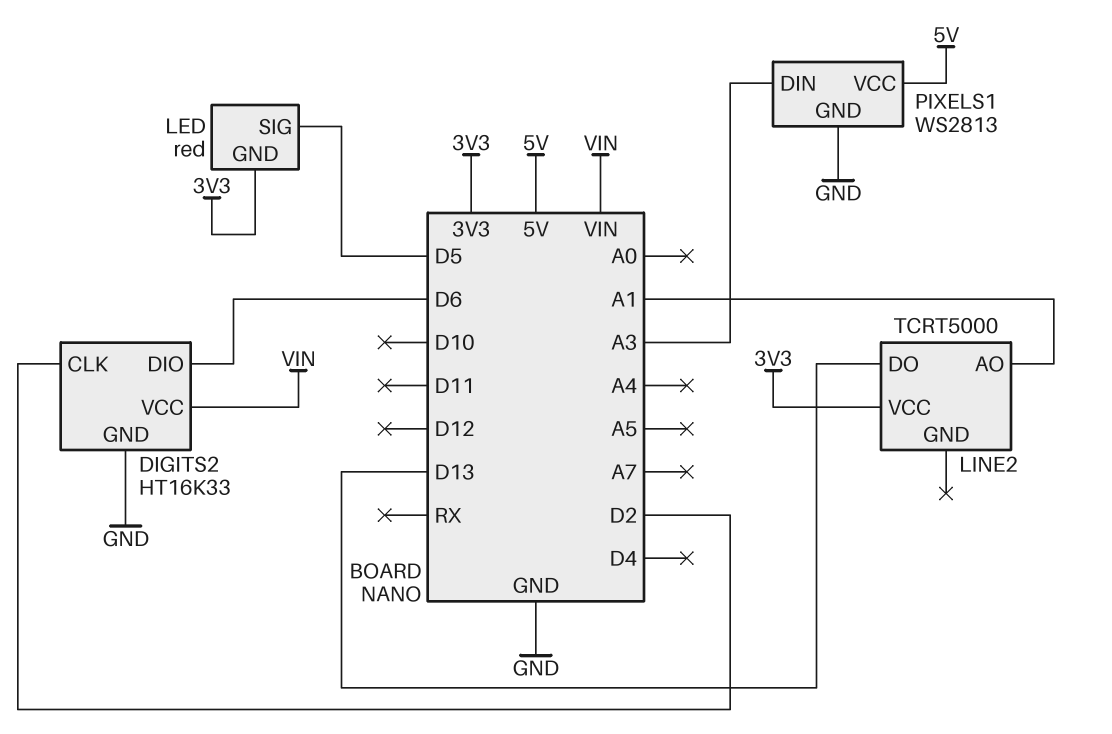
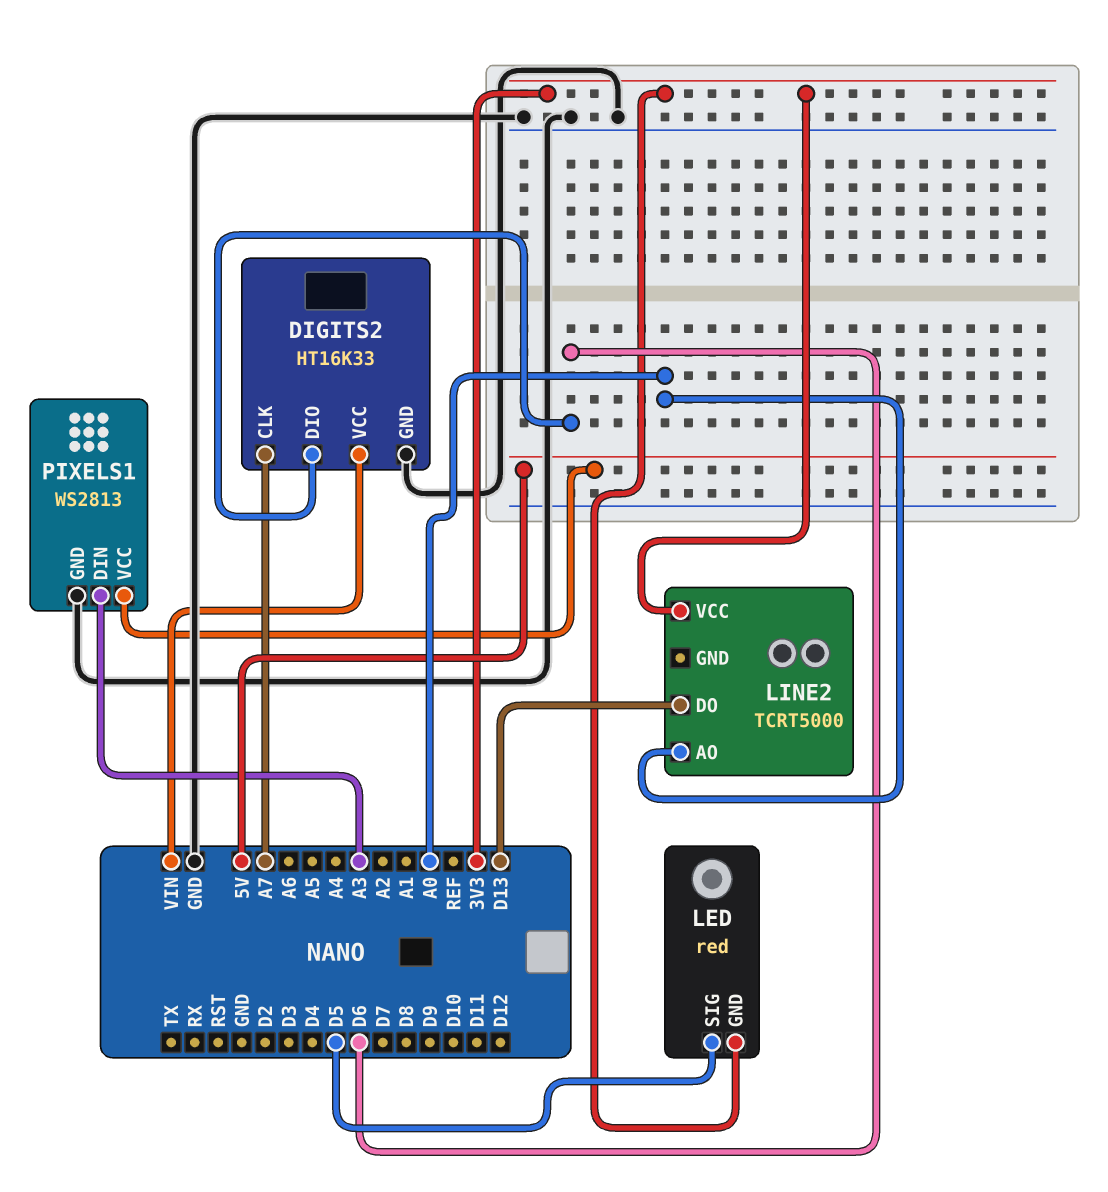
DIGITS2 pin CLK: D2 -> A7
LINE2 pin AO: A1 -> A0

